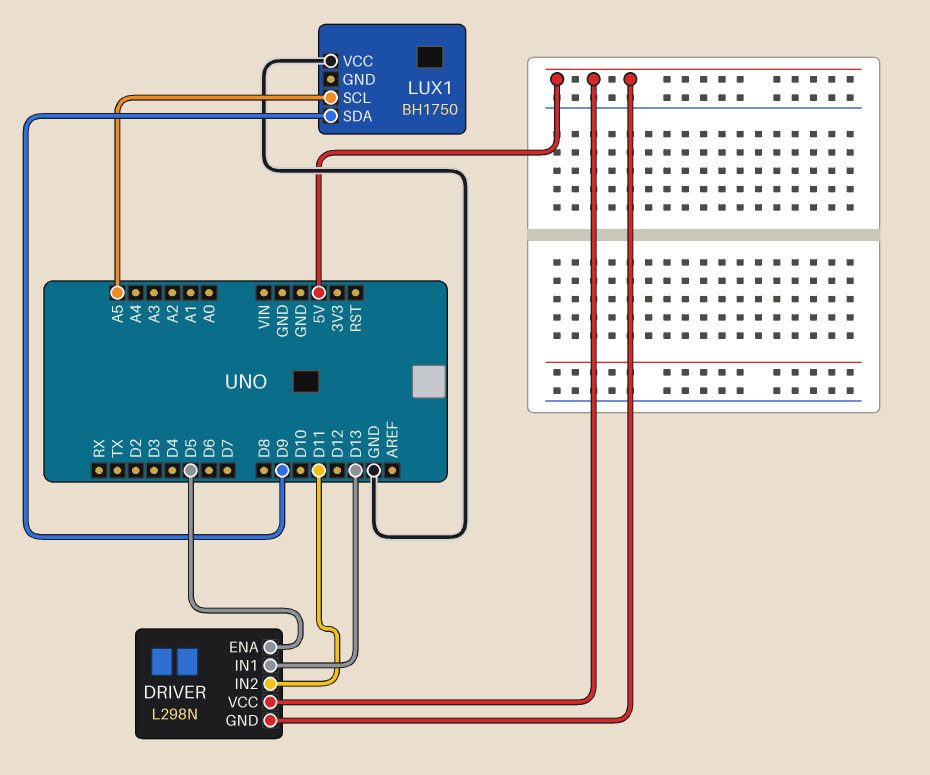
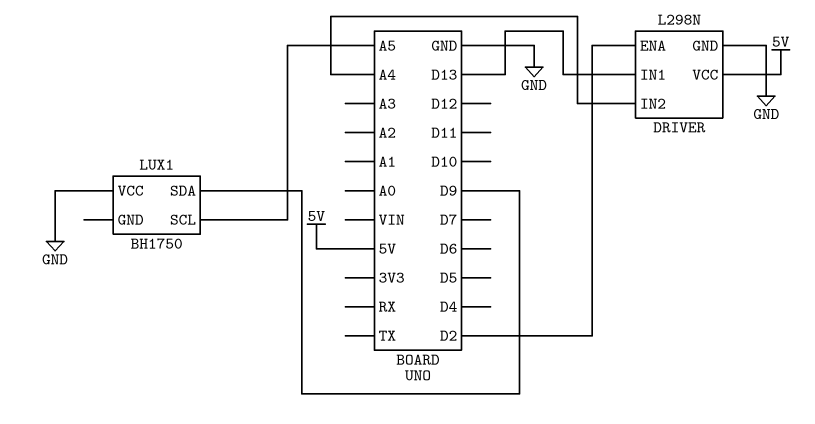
DRIVER pin ENA: D5 -> D2
DRIVER pin GND: 5V -> GND
DRIVER pin IN2: D11 -> A4

